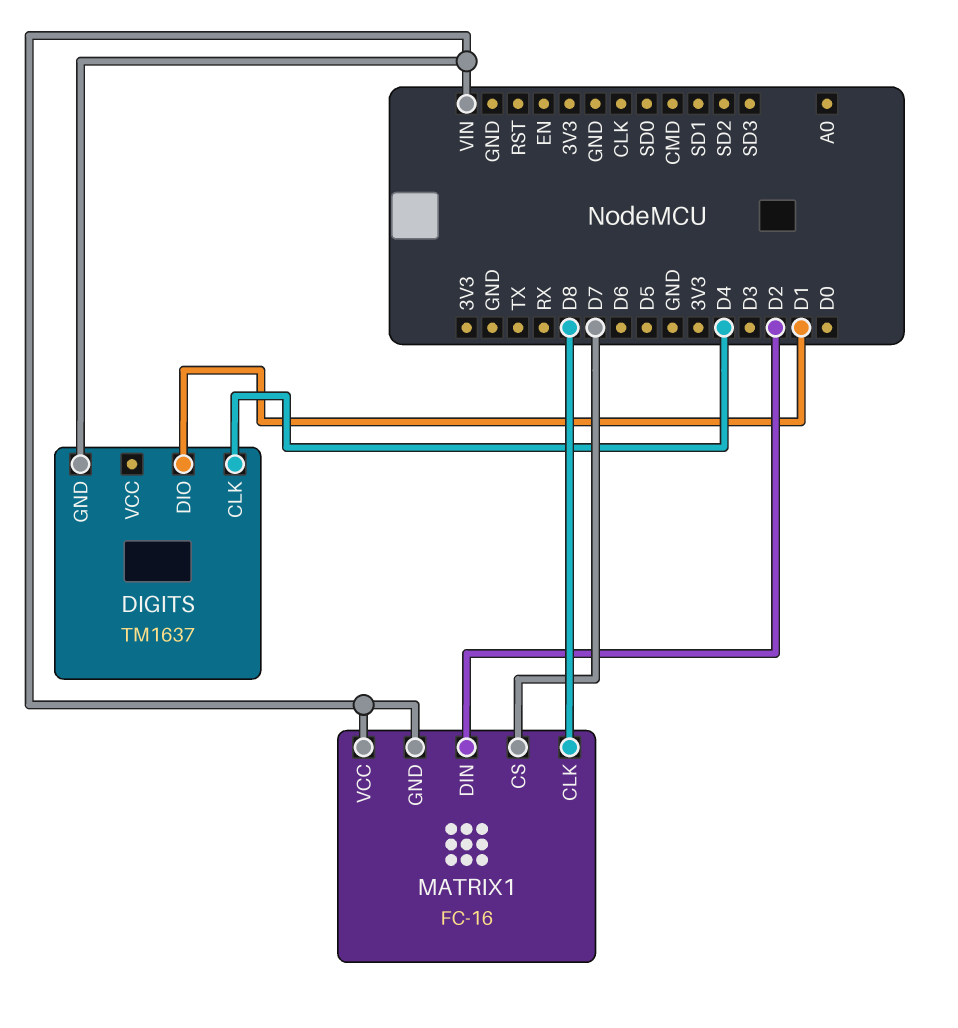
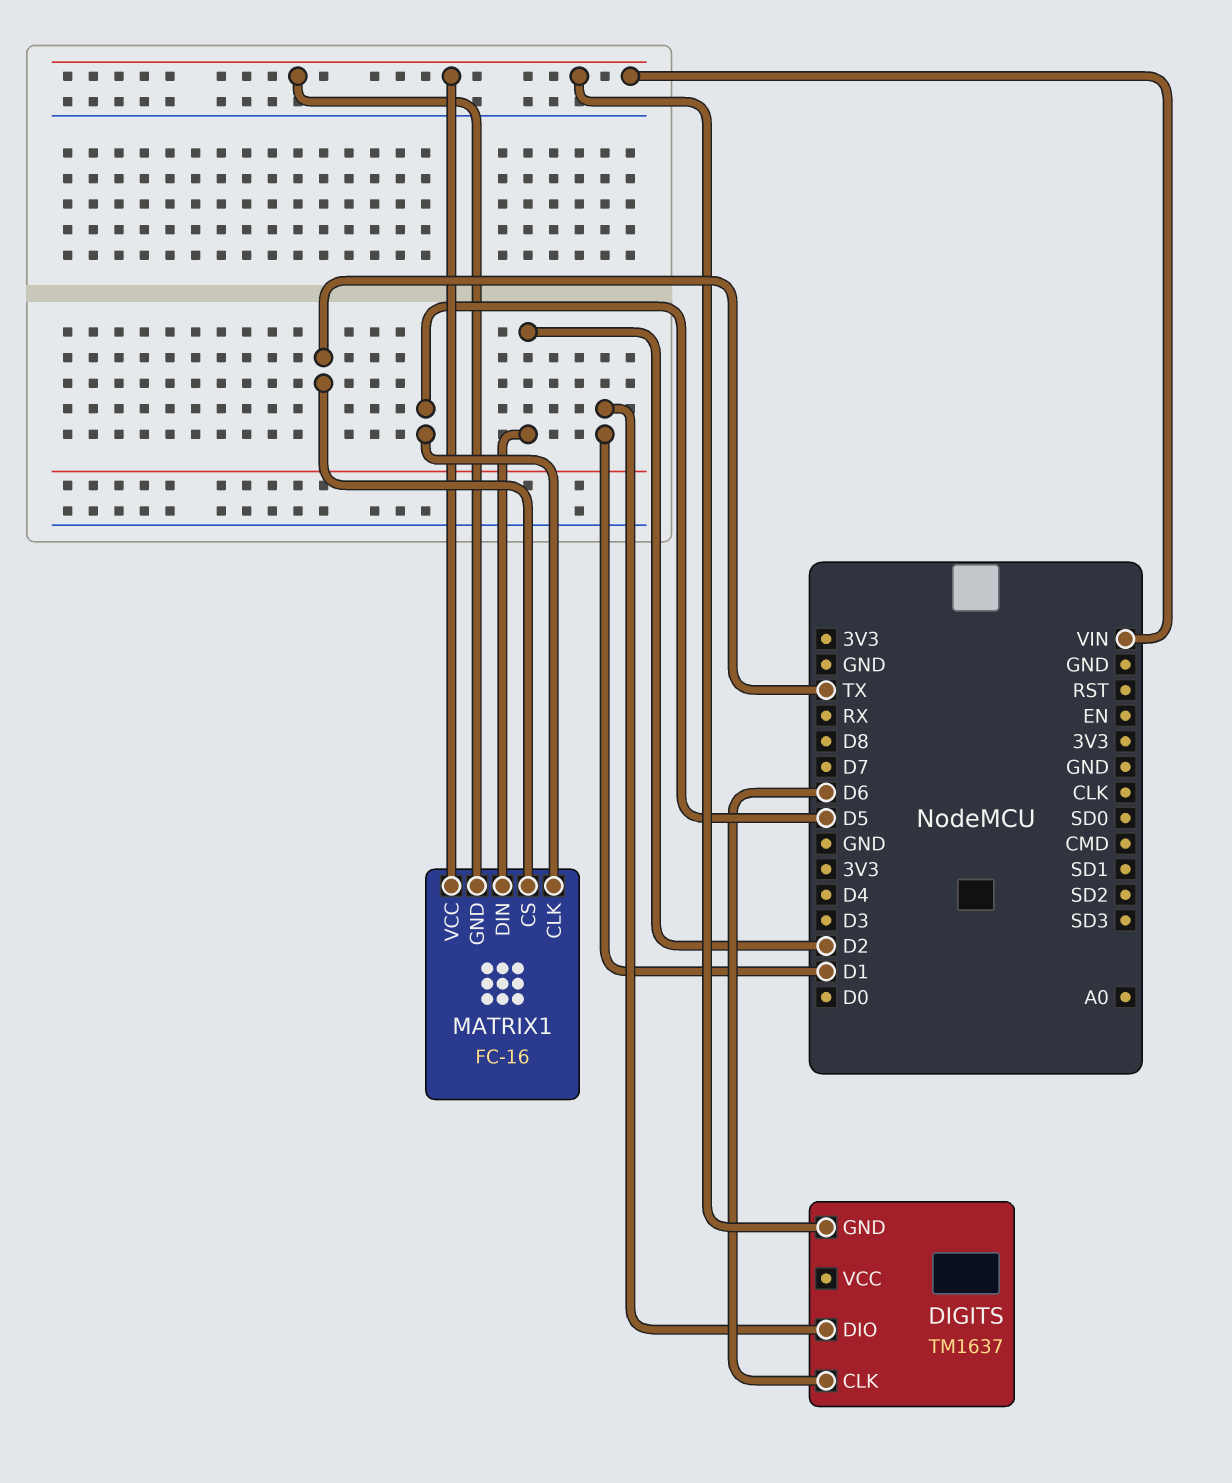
DIGITS pin CLK: D4 -> D6
MATRIX1 pin CLK: D8 -> D5
MATRIX1 pin CS: D7 -> TX

